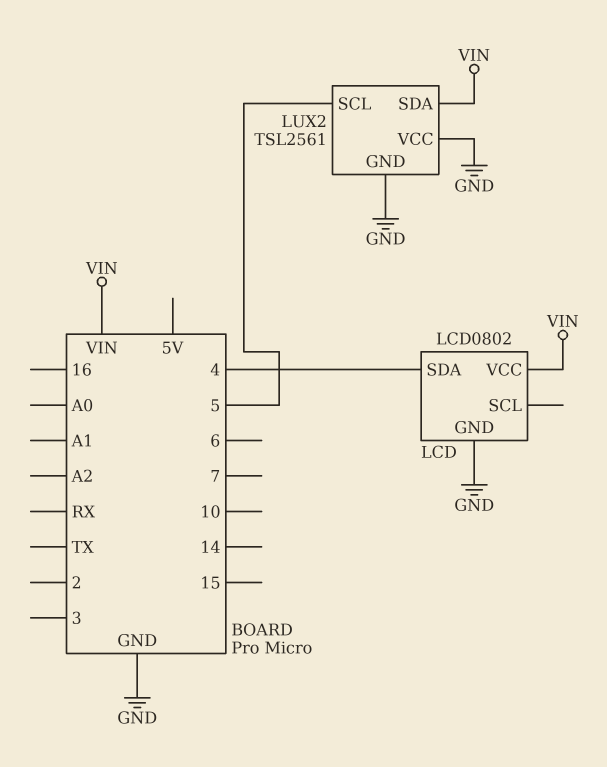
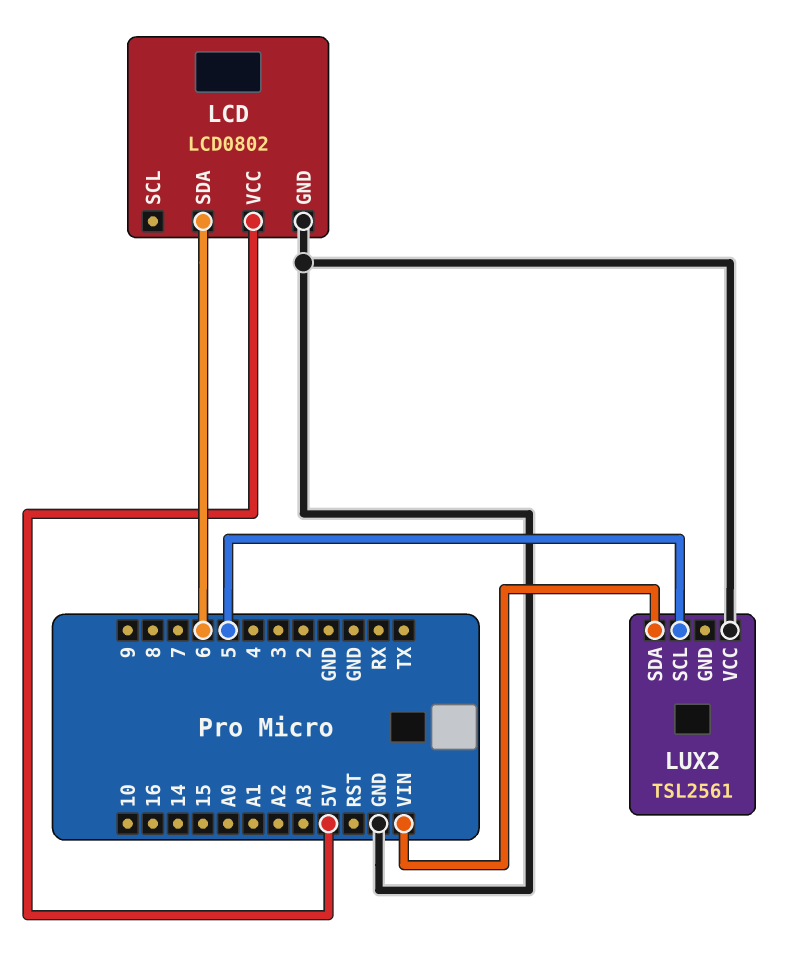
LCD pin SDA: 4 -> 6
LCD pin VCC: VIN -> 5V
LUX2 pin GND: GND -> none

